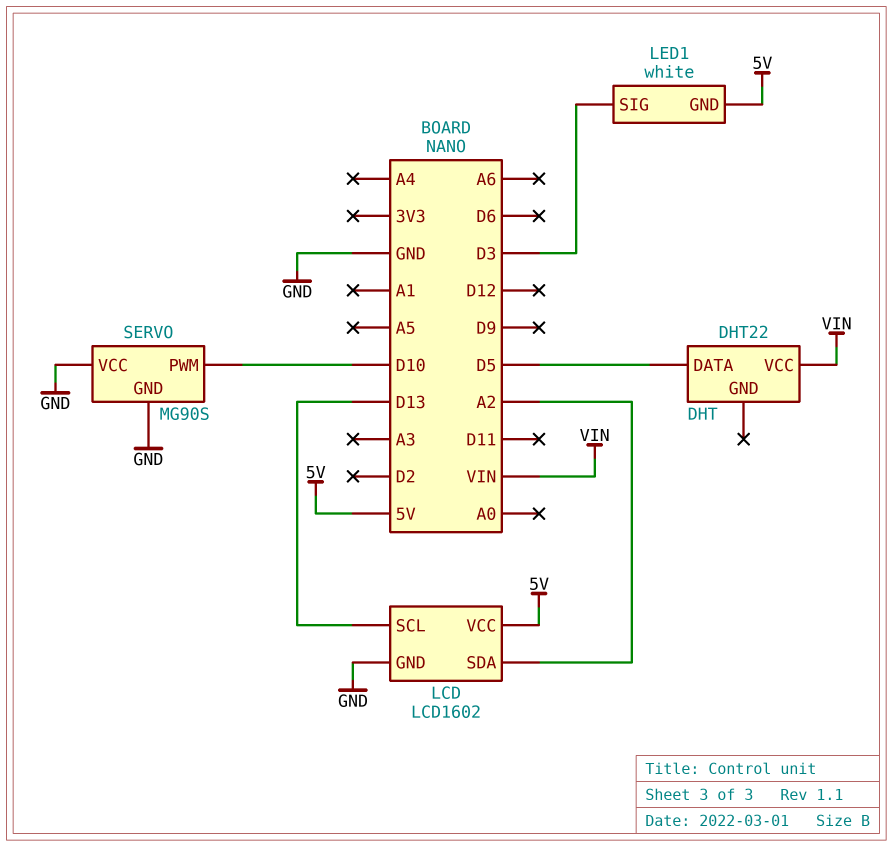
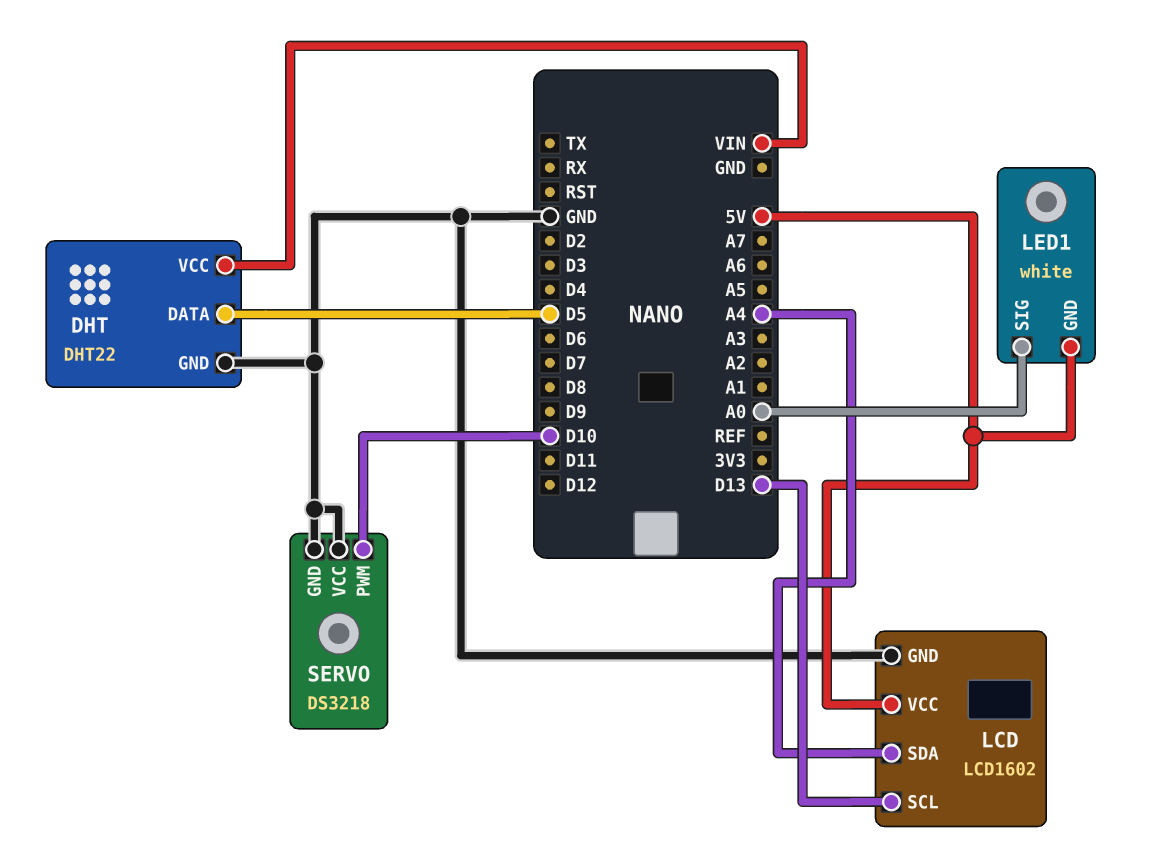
DHT pin GND: none -> GND
LCD pin SDA: A2 -> A4
LED1 pin SIG: D3 -> A0
SERVO: MG90S -> DS3218

